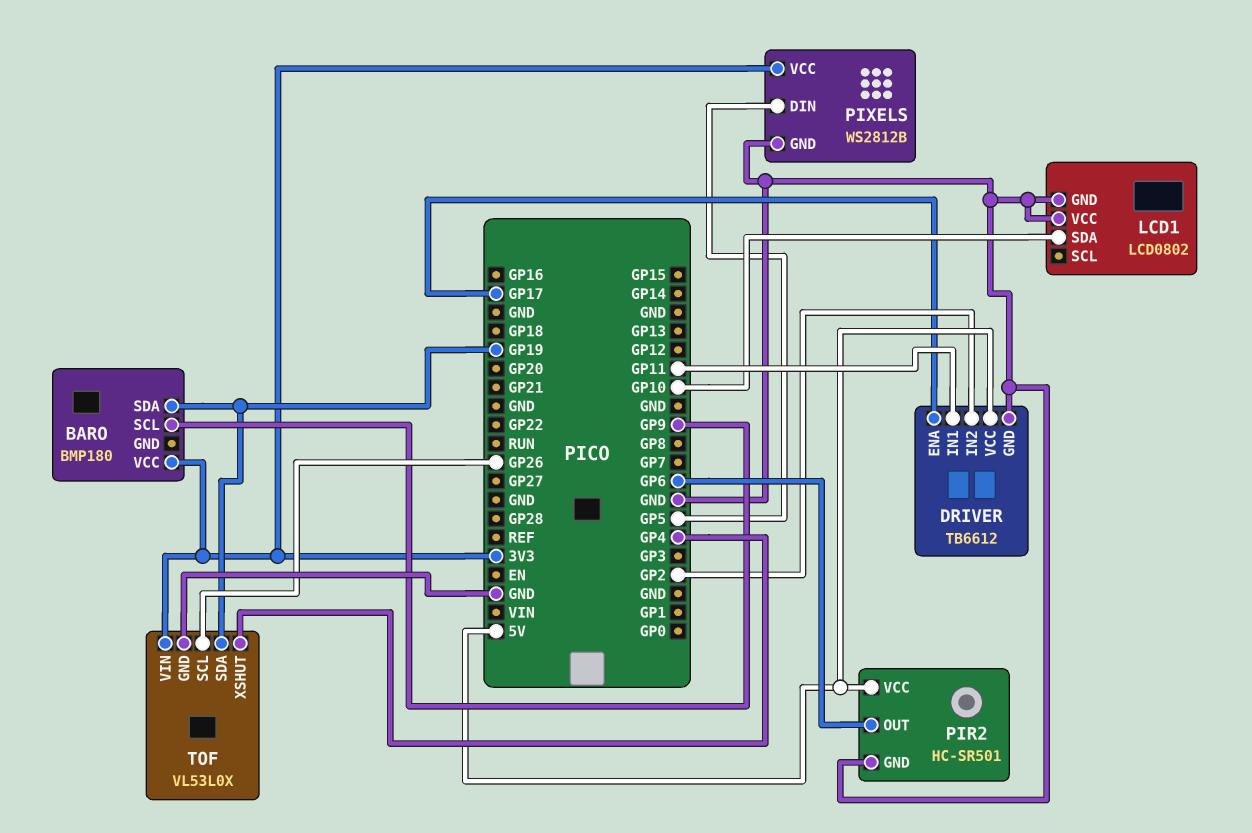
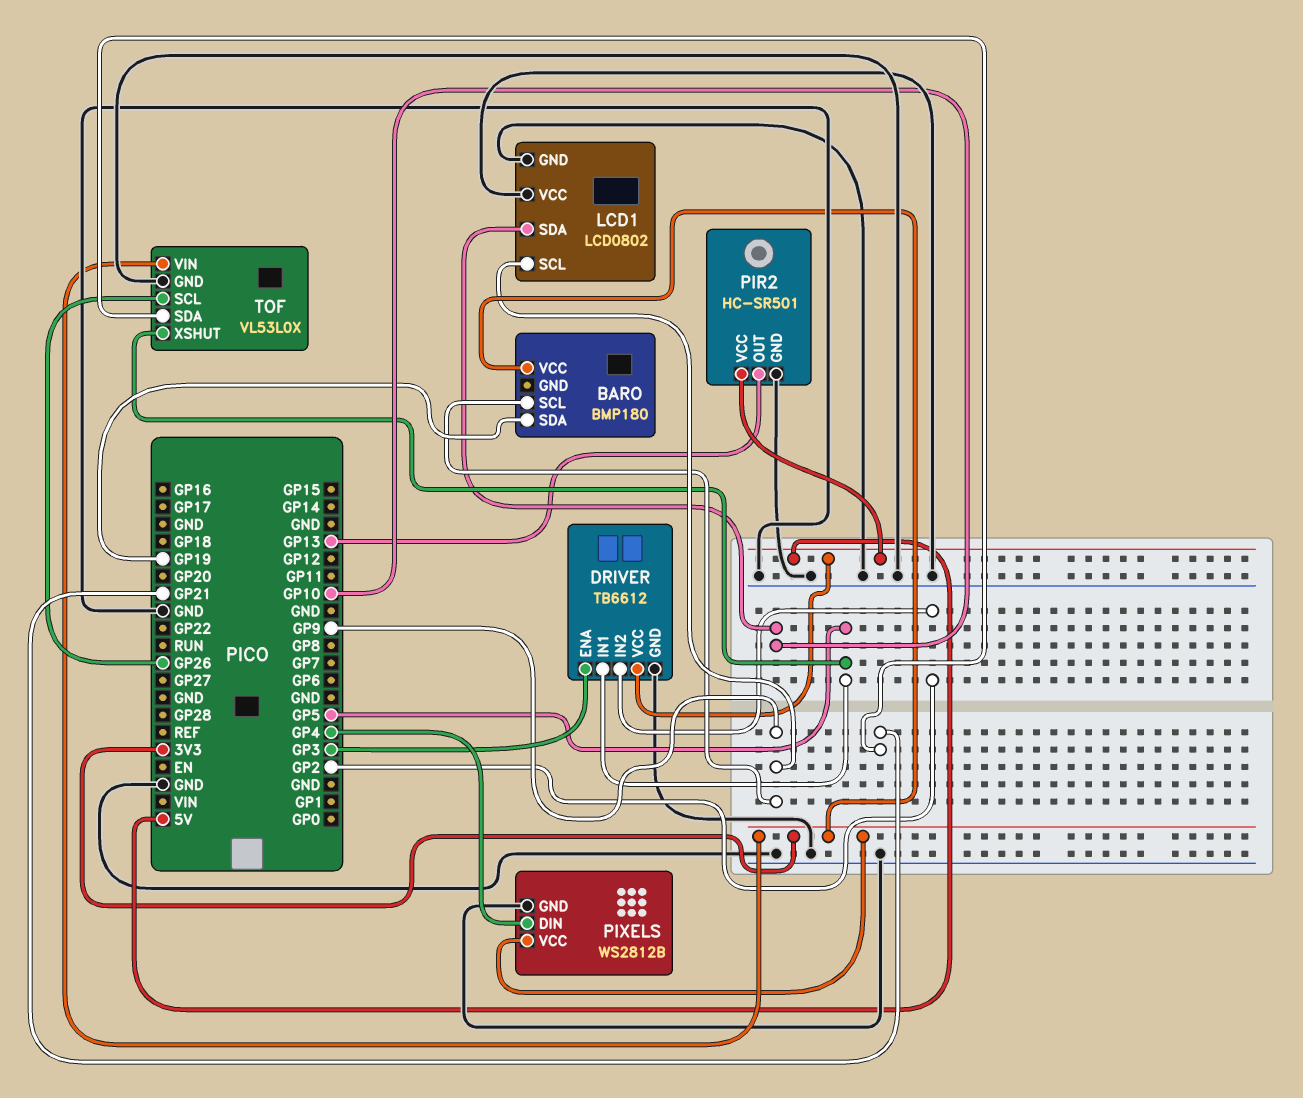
DRIVER pin ENA: GP17 -> GP3
DRIVER pin IN1: GP11 -> GP5
LCD1 pin SCL: none -> GP9
PIR2 pin OUT: GP6 -> GP13
PIXELS pin DIN: GP5 -> GP4
TOF pin SDA: GP19 -> GP21
TOF pin XSHUT: GP4 -> GP5

